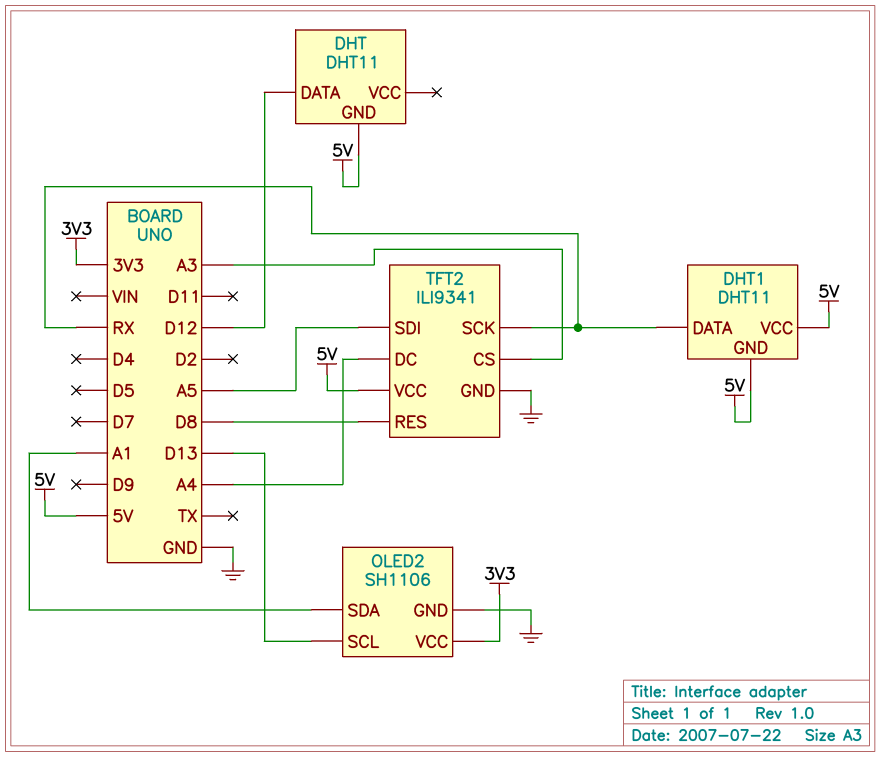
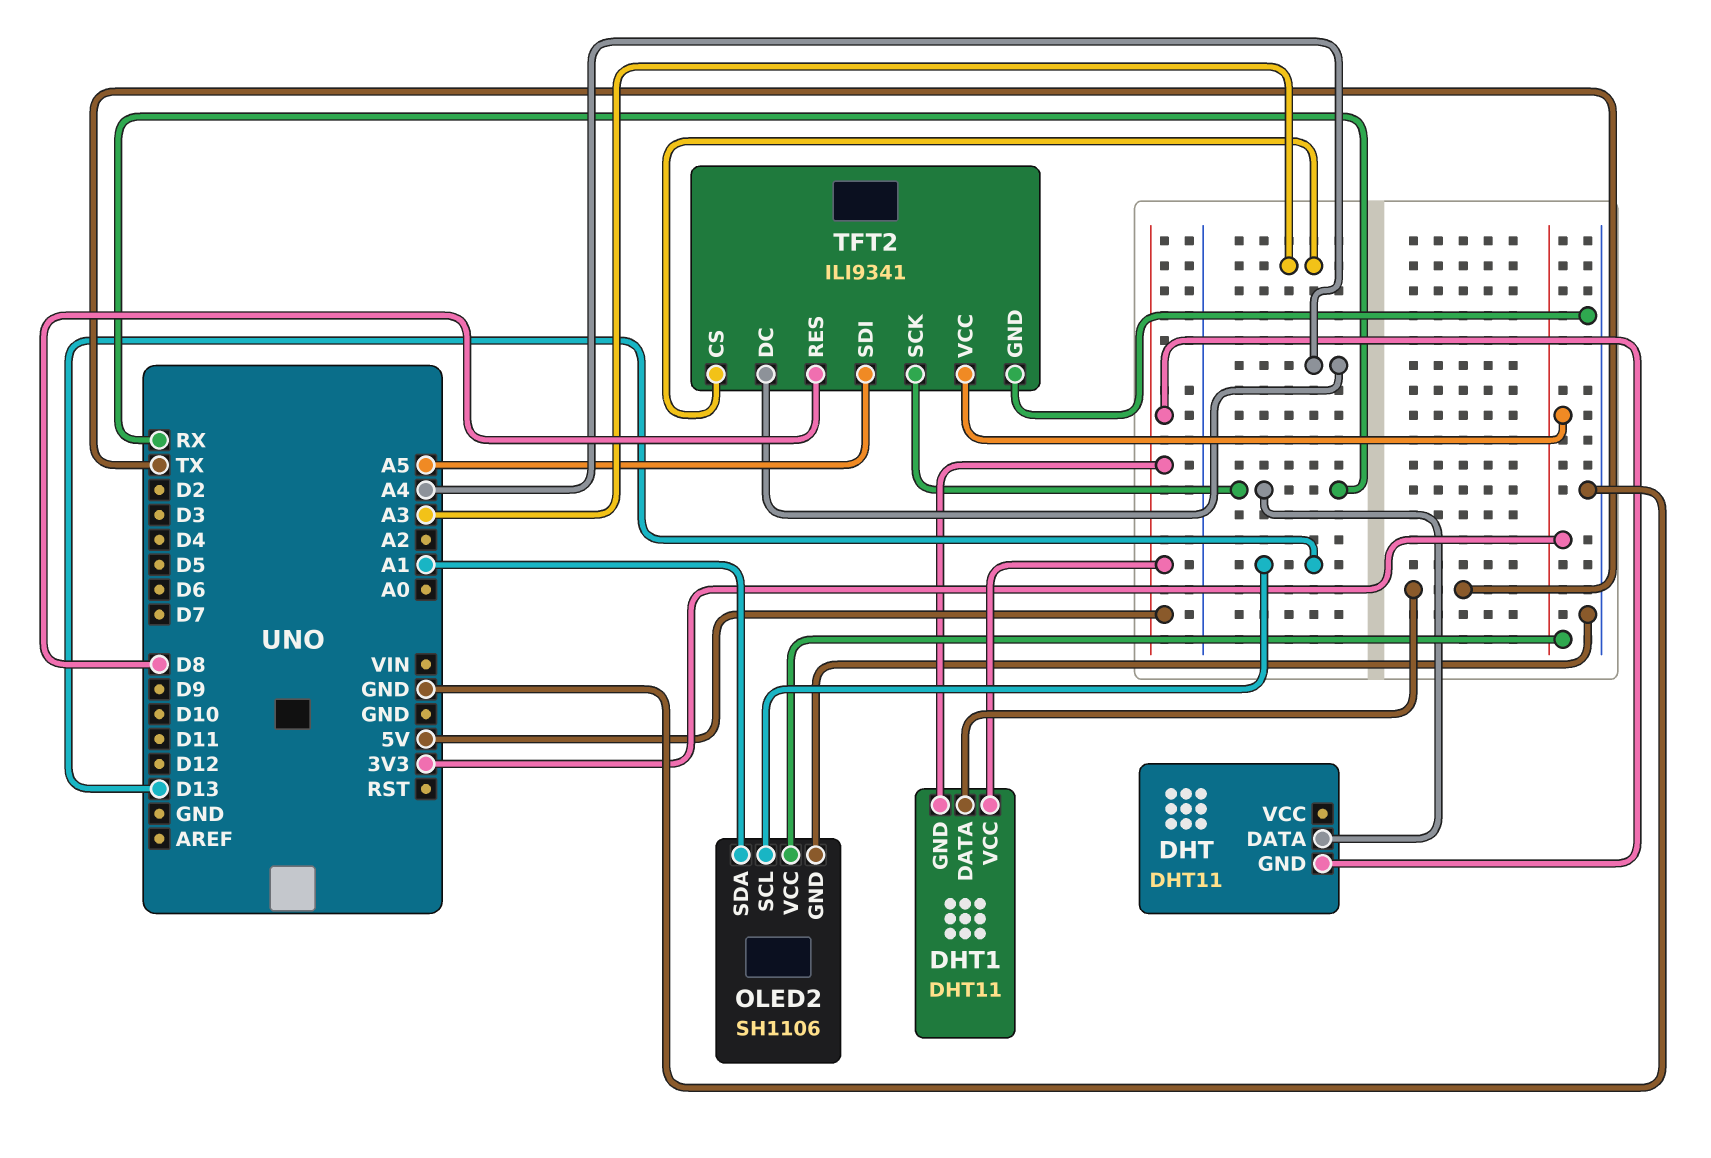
DHT pin DATA: D12 -> RX
DHT1 pin DATA: RX -> TX
TFT2 pin VCC: 5V -> 3V3

